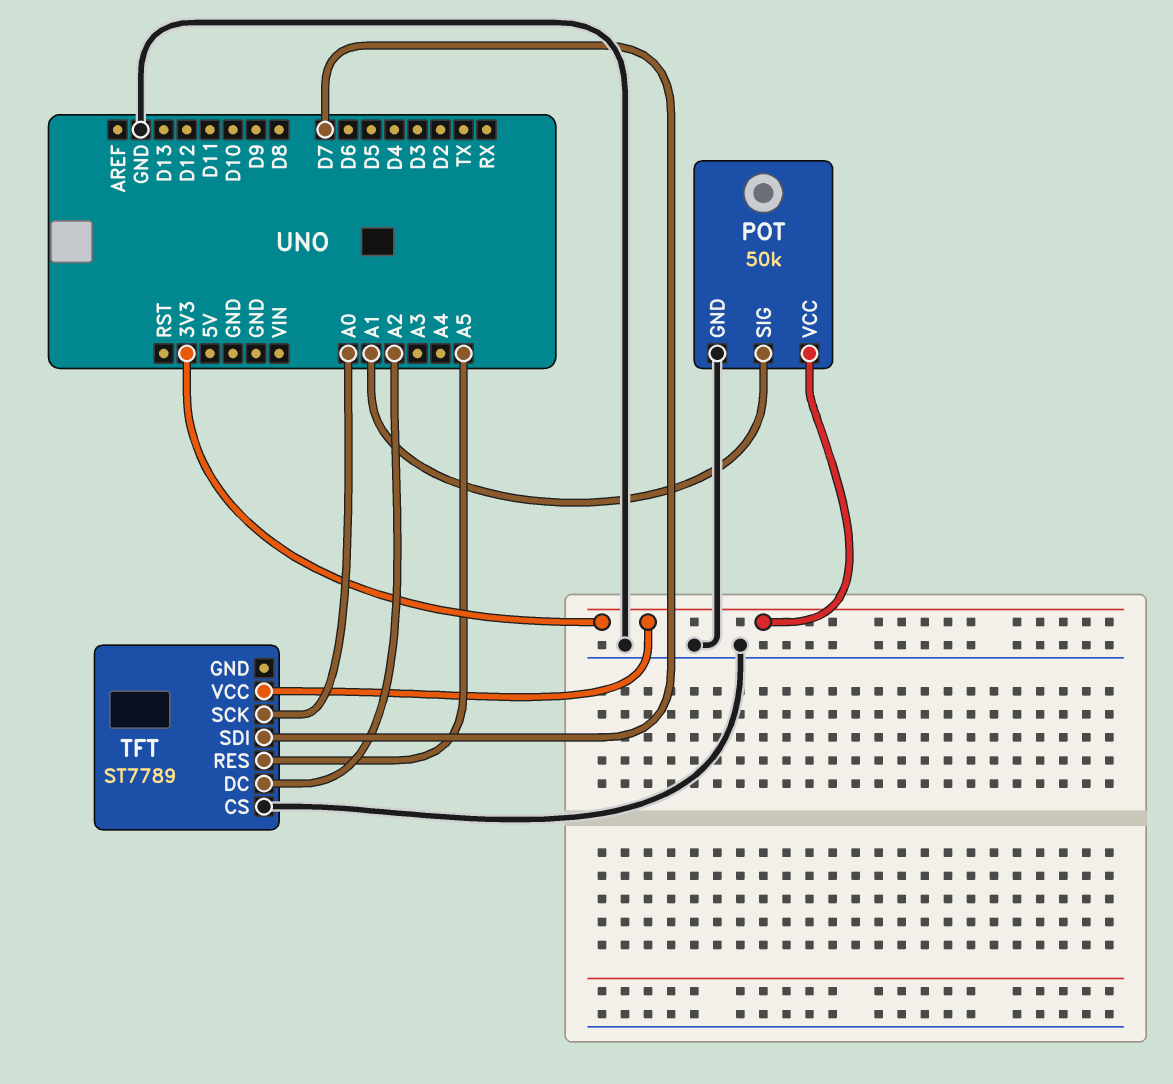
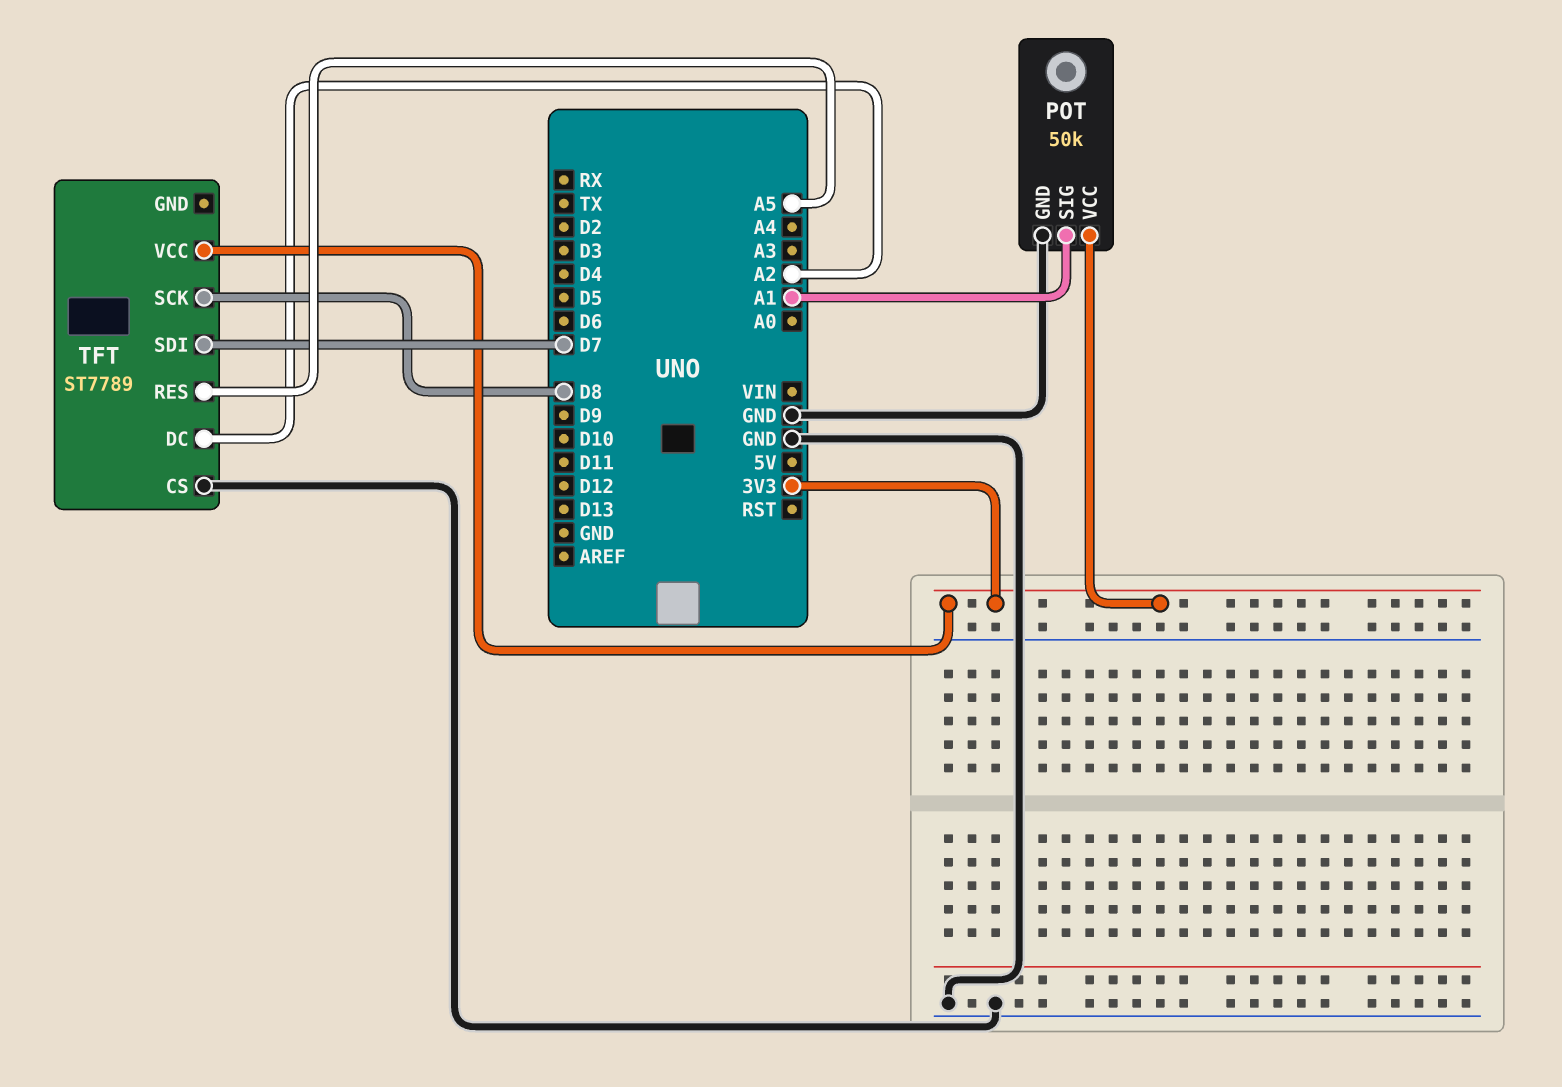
TFT pin SCK: A0 -> D8

